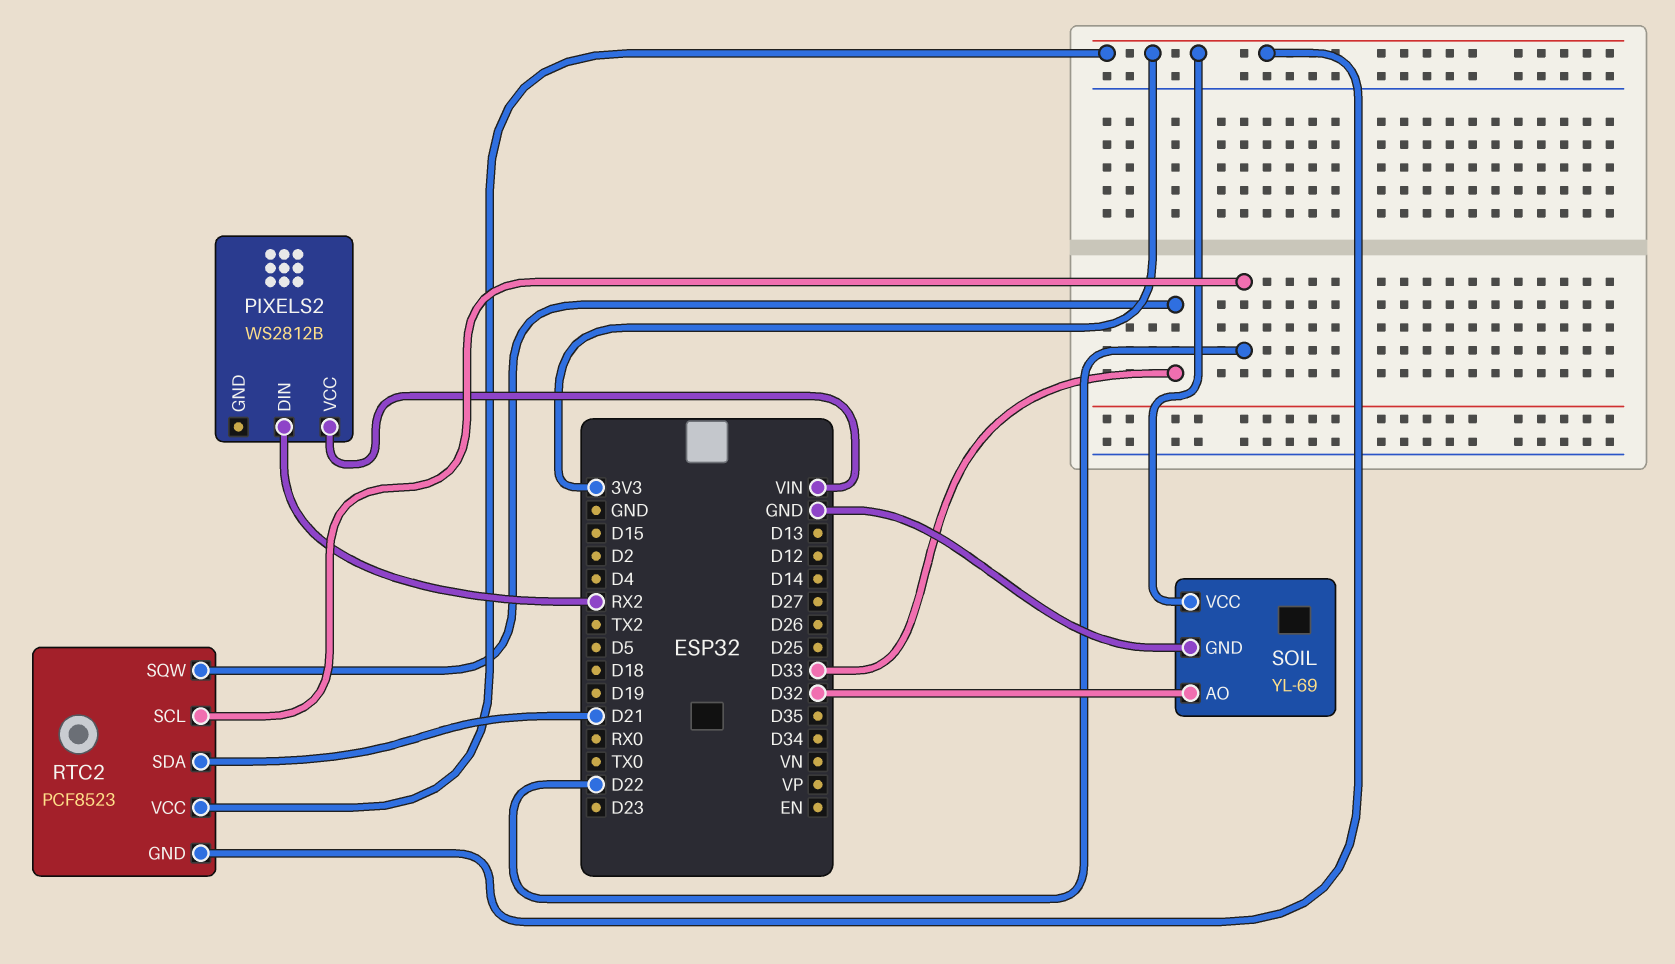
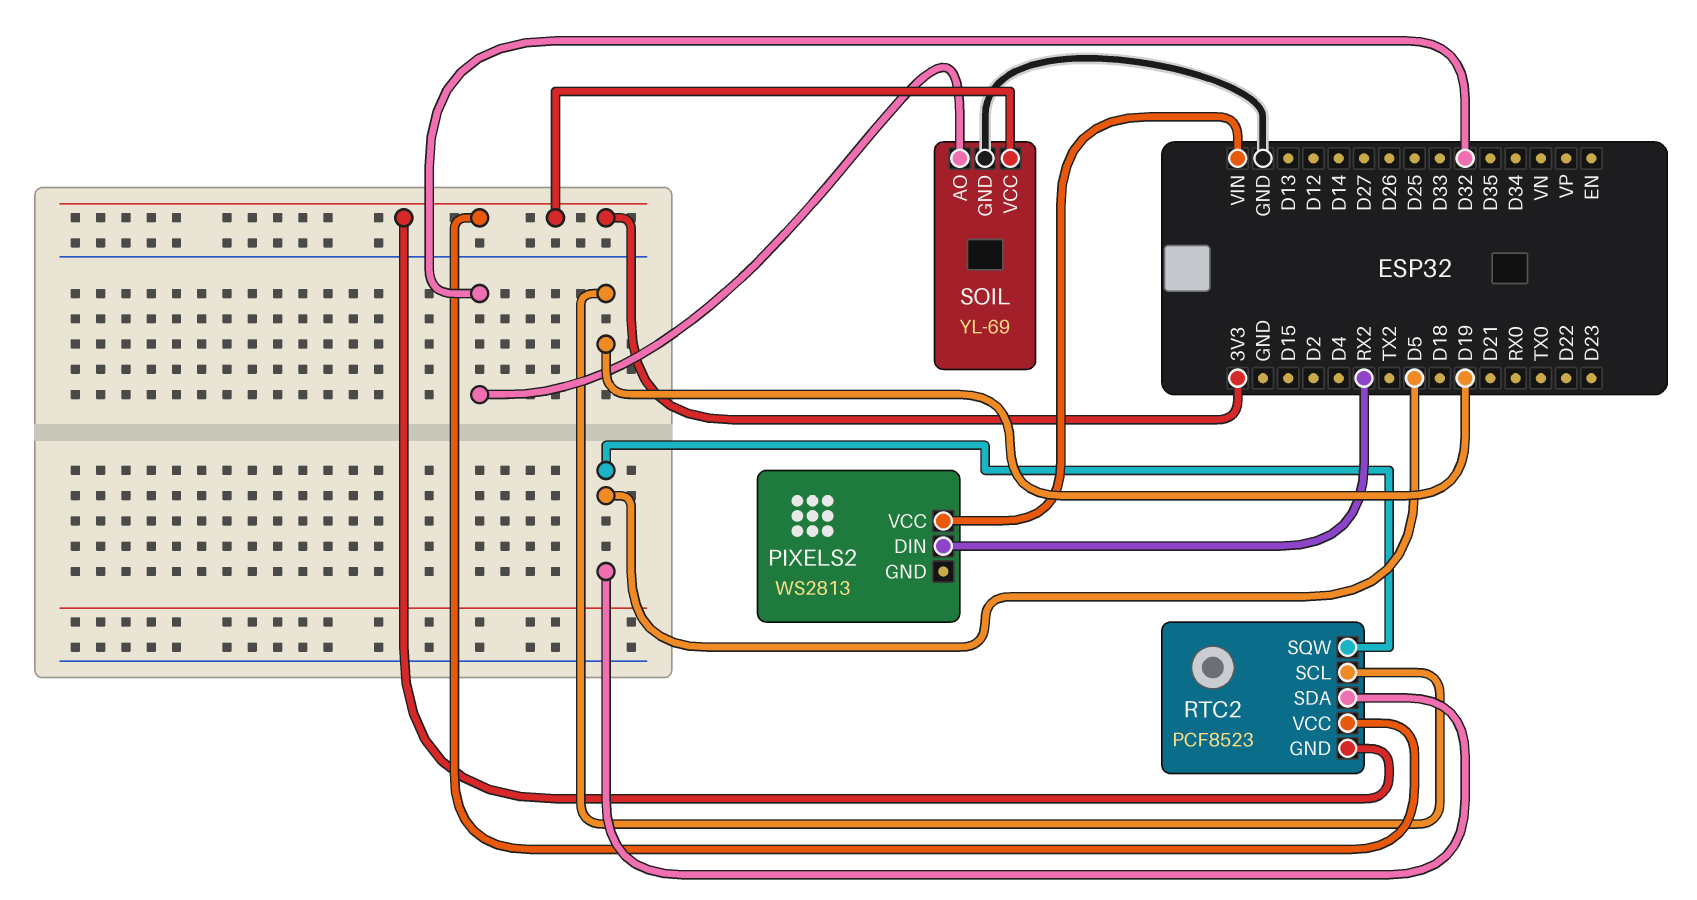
PIXELS2: WS2812B -> WS2813
RTC2 pin SCL: D22 -> D19
RTC2 pin SDA: D21 -> D5
RTC2 pin SQW: D33 -> D5

